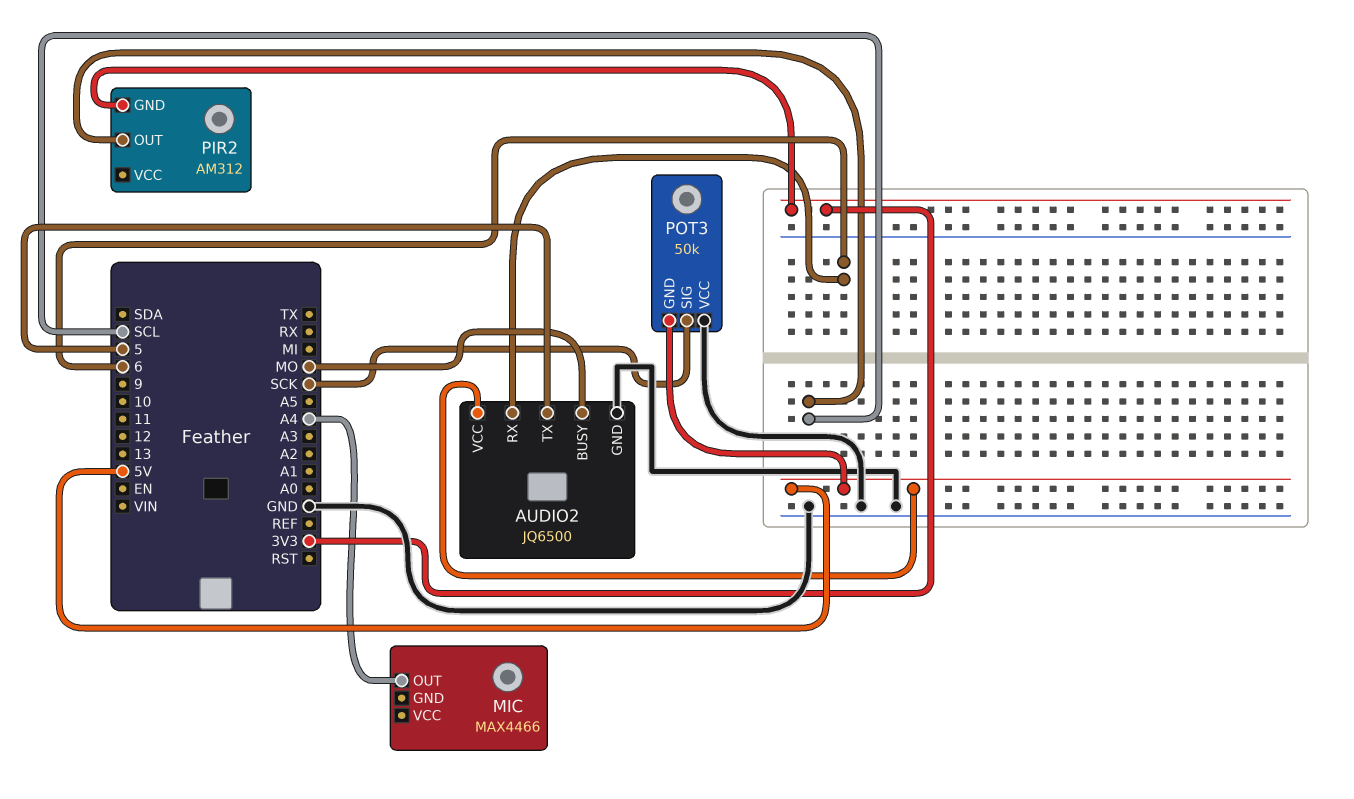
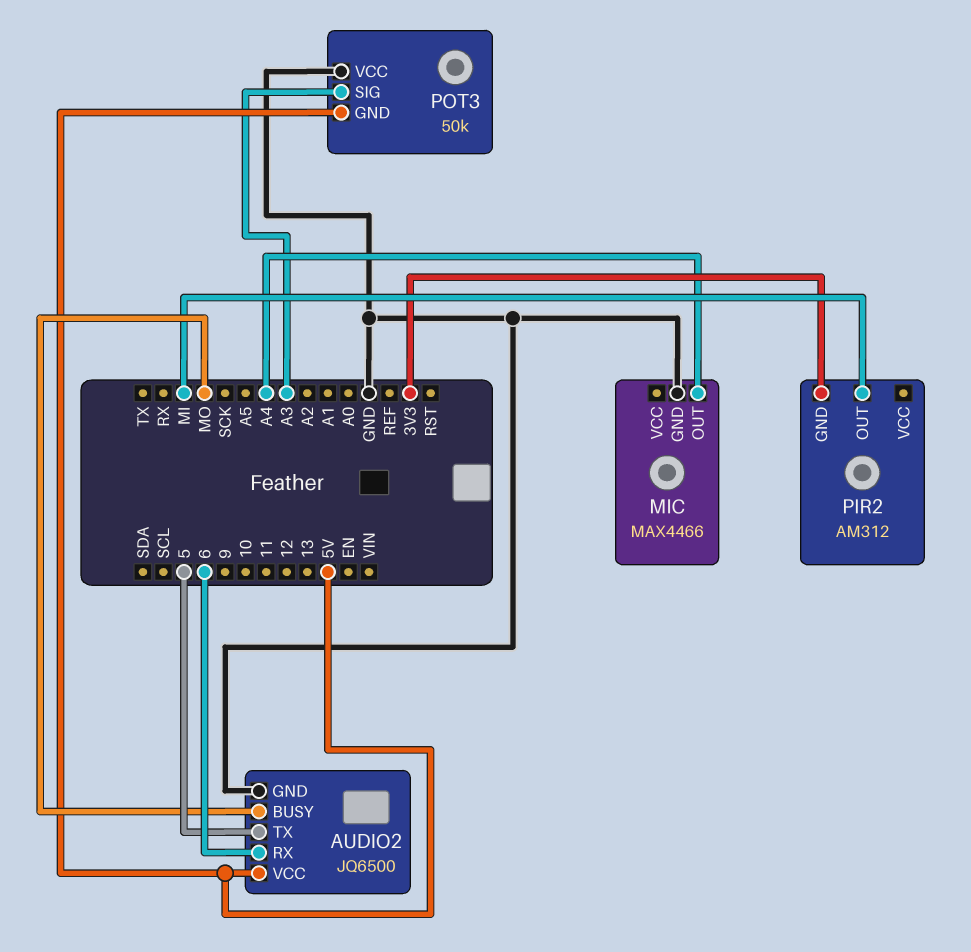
MIC pin GND: none -> GND
PIR2 pin OUT: SCL -> MI
POT3 pin SIG: SCK -> A3

